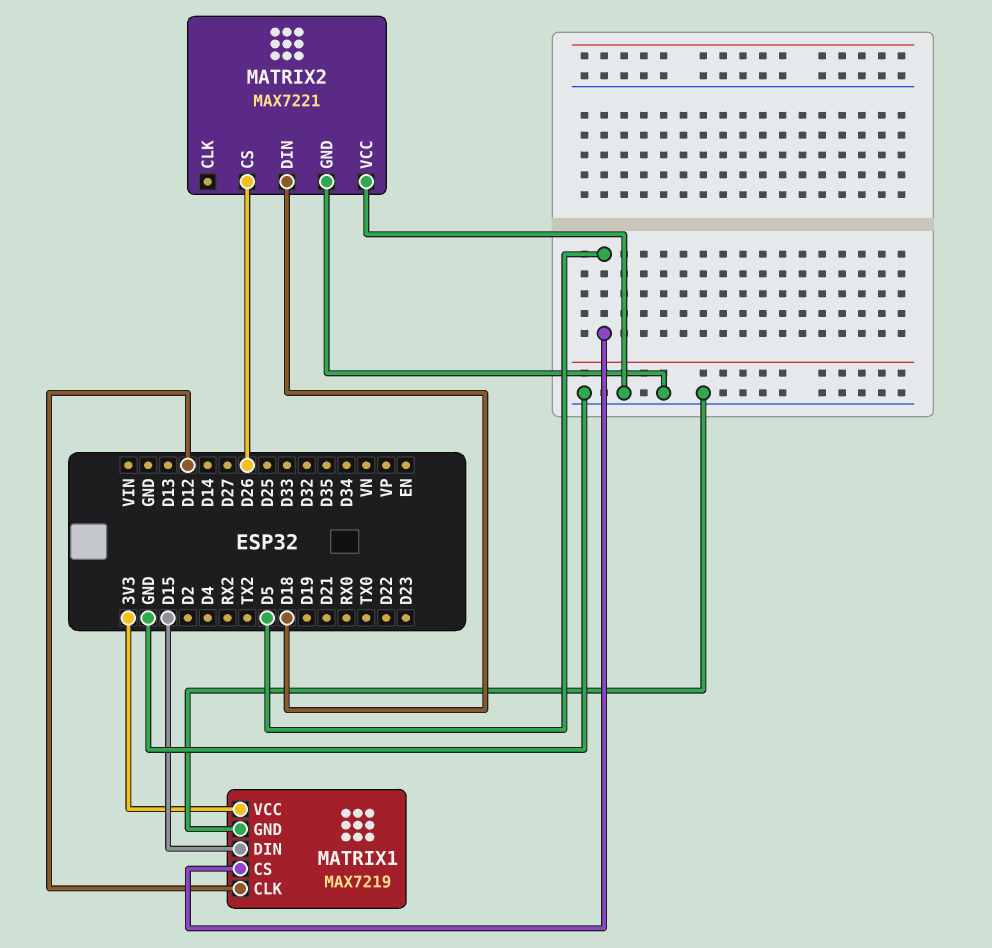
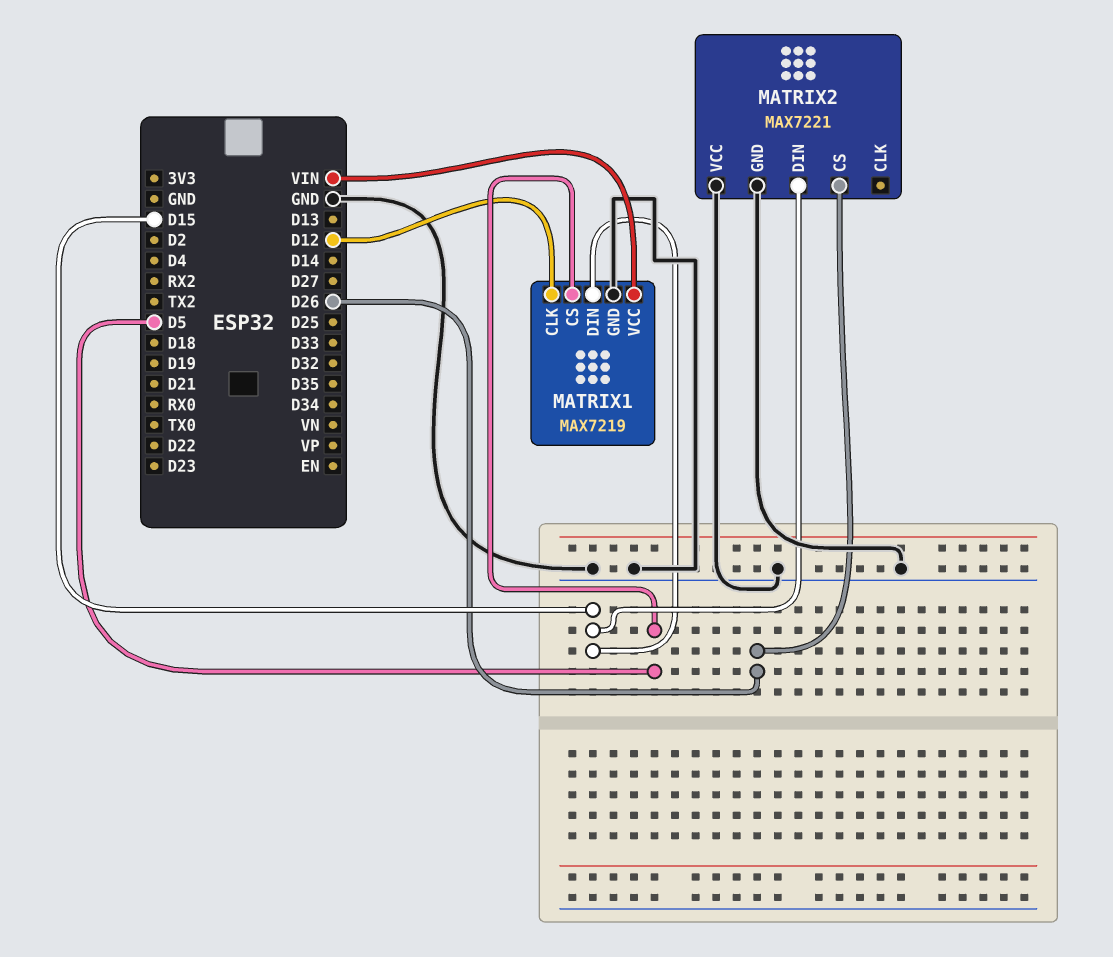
MATRIX1 pin VCC: 3V3 -> VIN
MATRIX2 pin DIN: D18 -> D15

